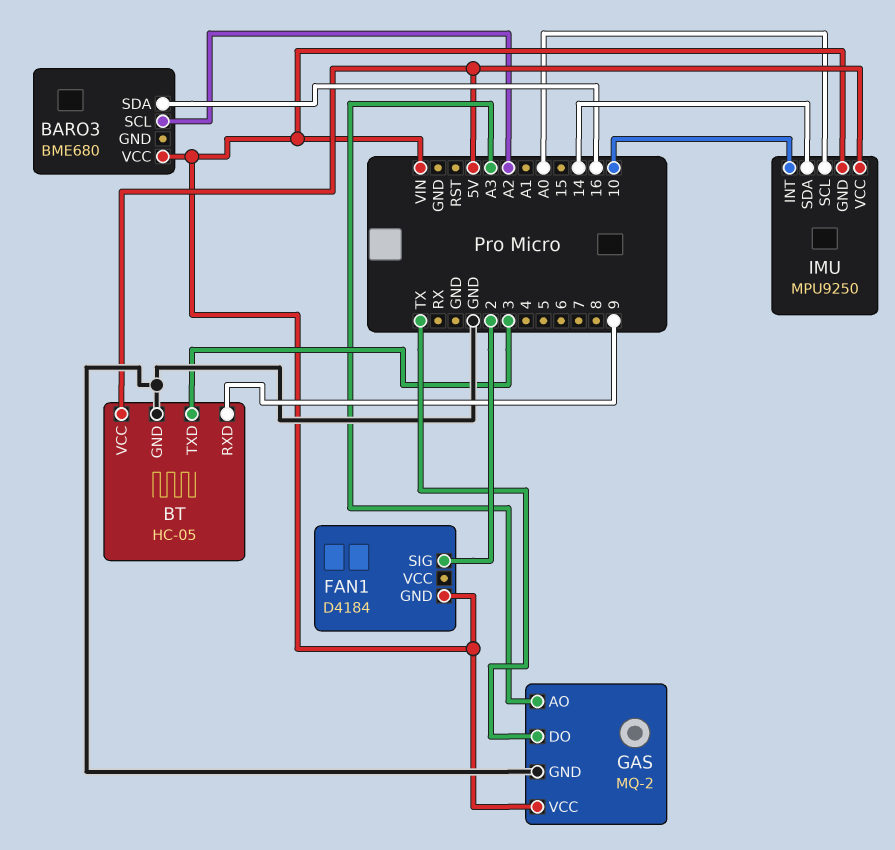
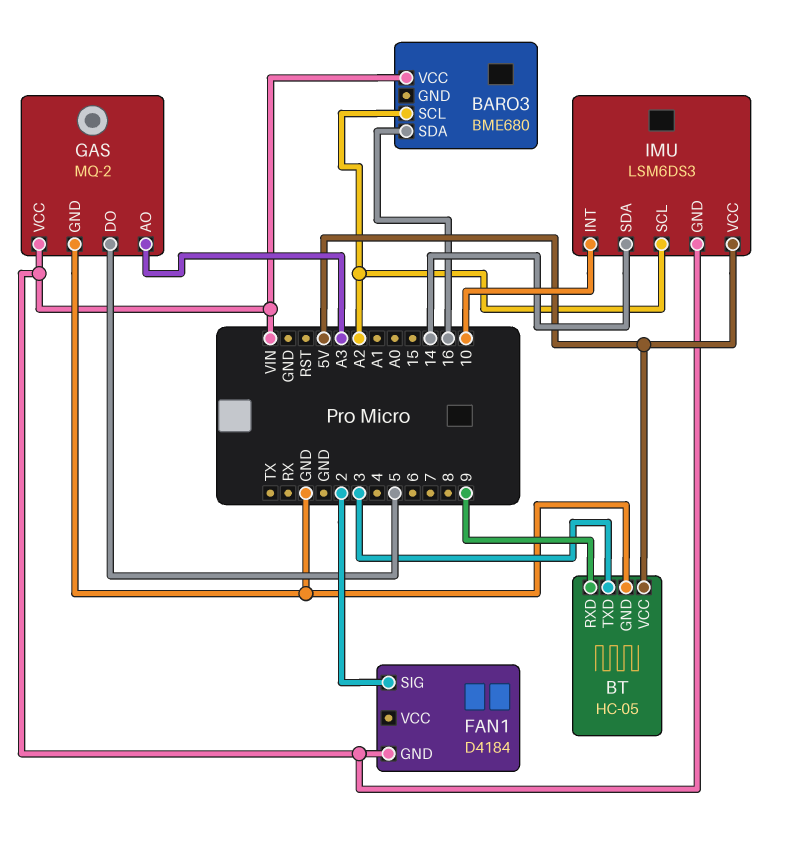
GAS pin DO: TX -> 5
IMU: MPU9250 -> LSM6DS3
IMU pin SCL: A0 -> A2

